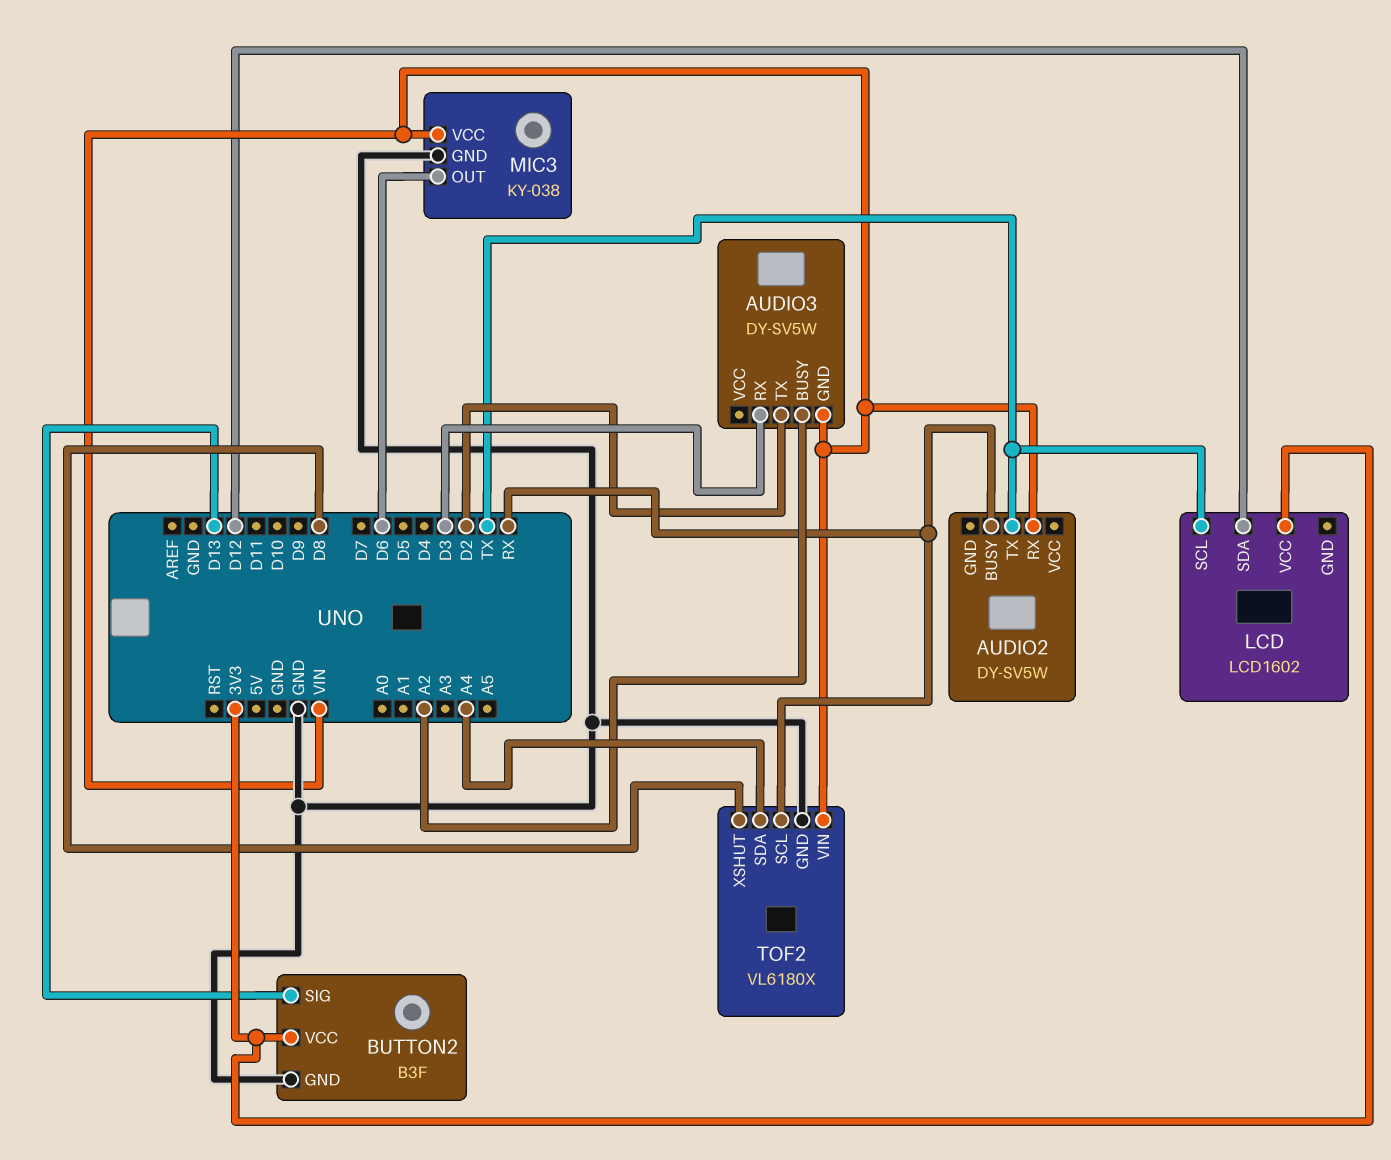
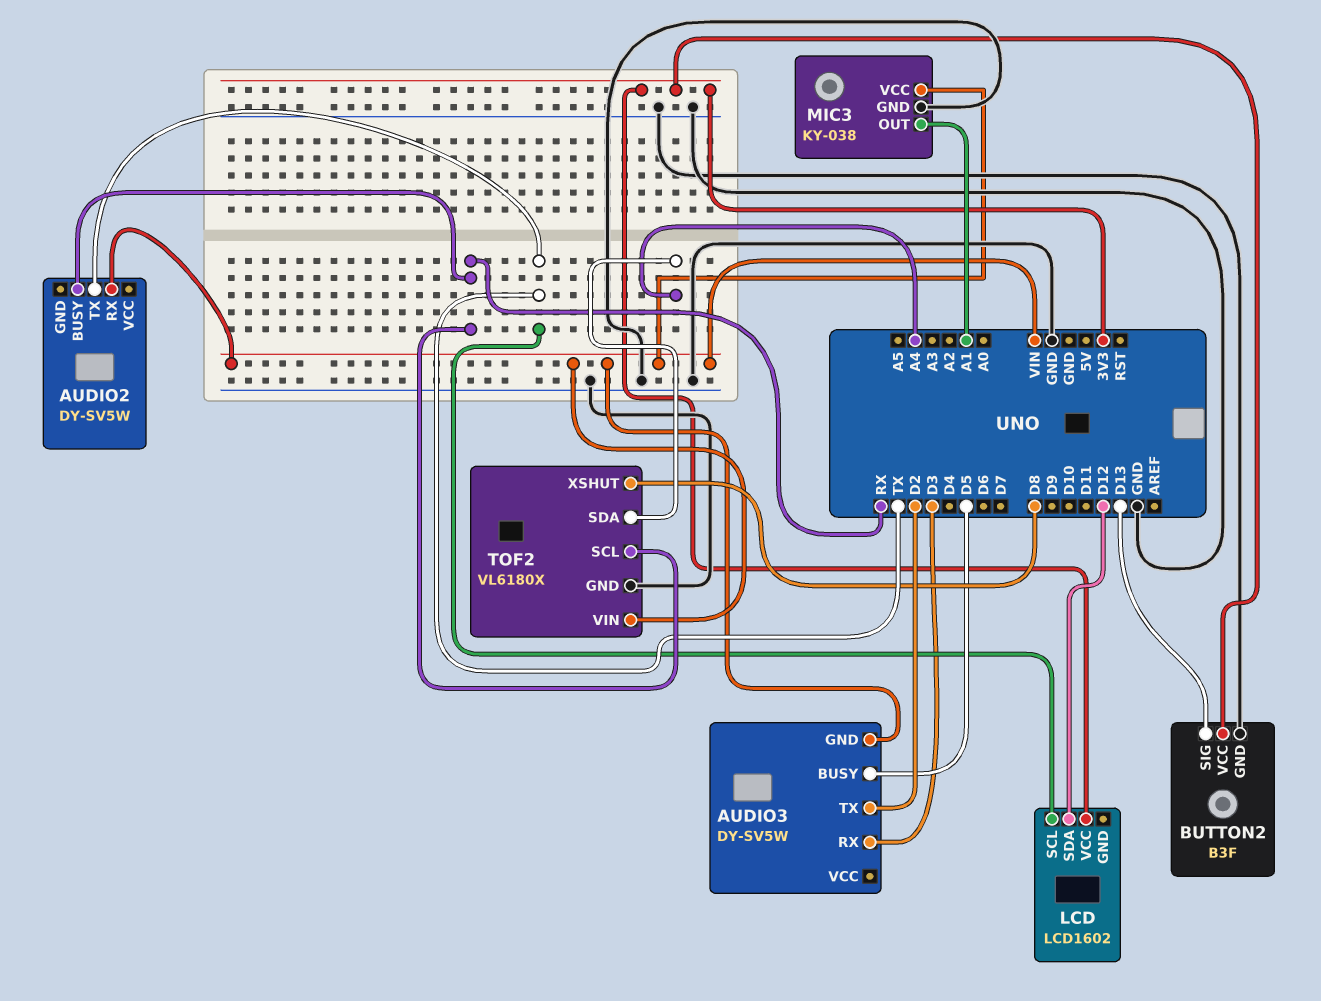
AUDIO3 pin BUSY: A2 -> D5
MIC3 pin OUT: D6 -> A1

